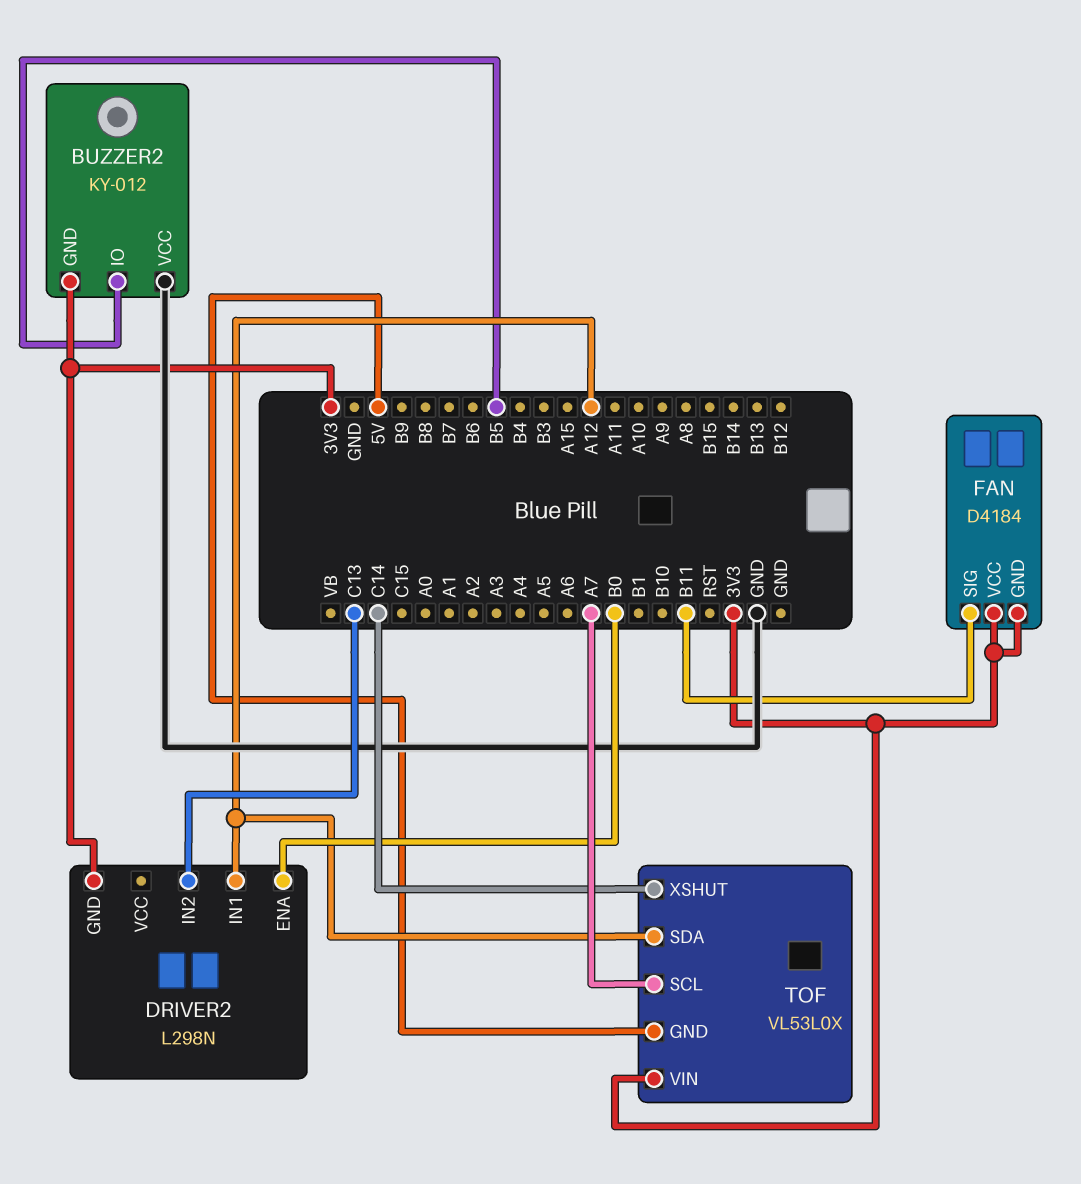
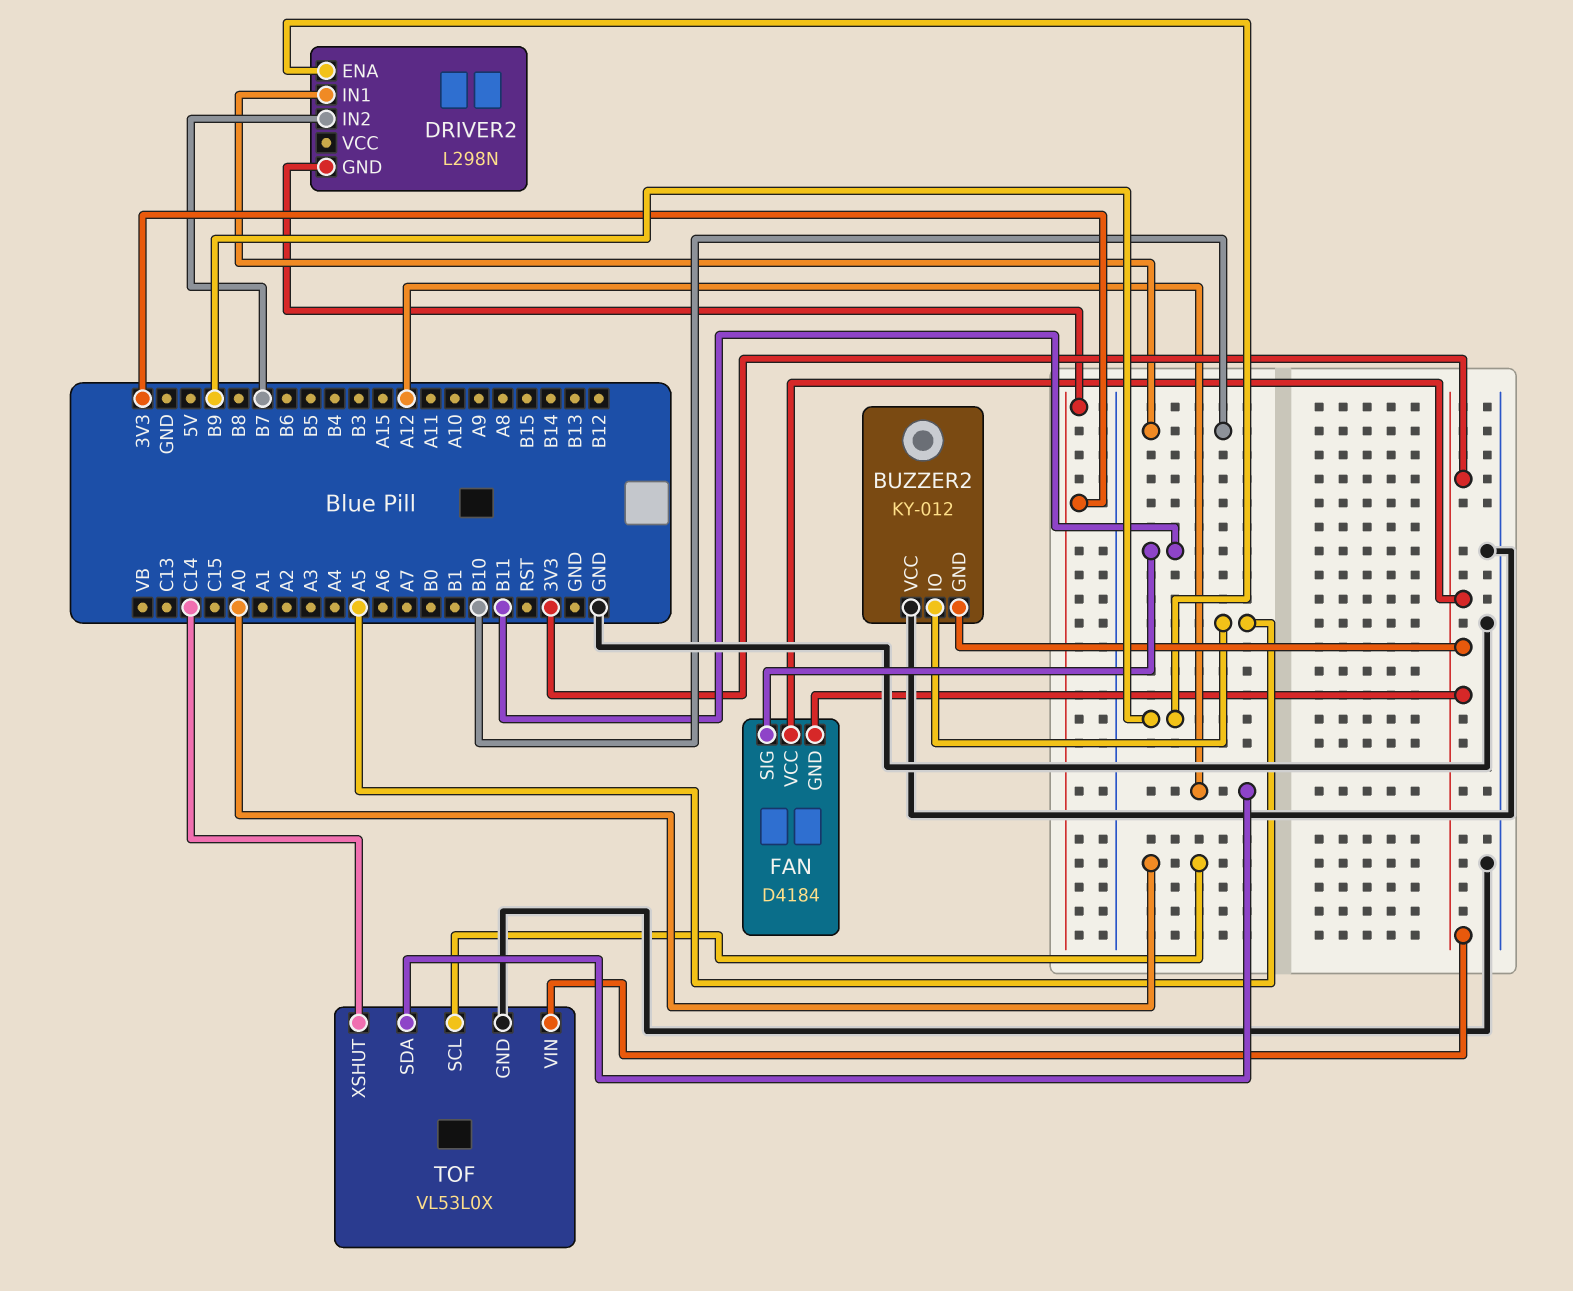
BUZZER2 pin IO: B5 -> A5
DRIVER2 pin ENA: B0 -> B9
DRIVER2 pin IN1: A12 -> B10
DRIVER2 pin IN2: C13 -> B7
TOF pin GND: 5V -> GND
TOF pin SCL: A7 -> A0

